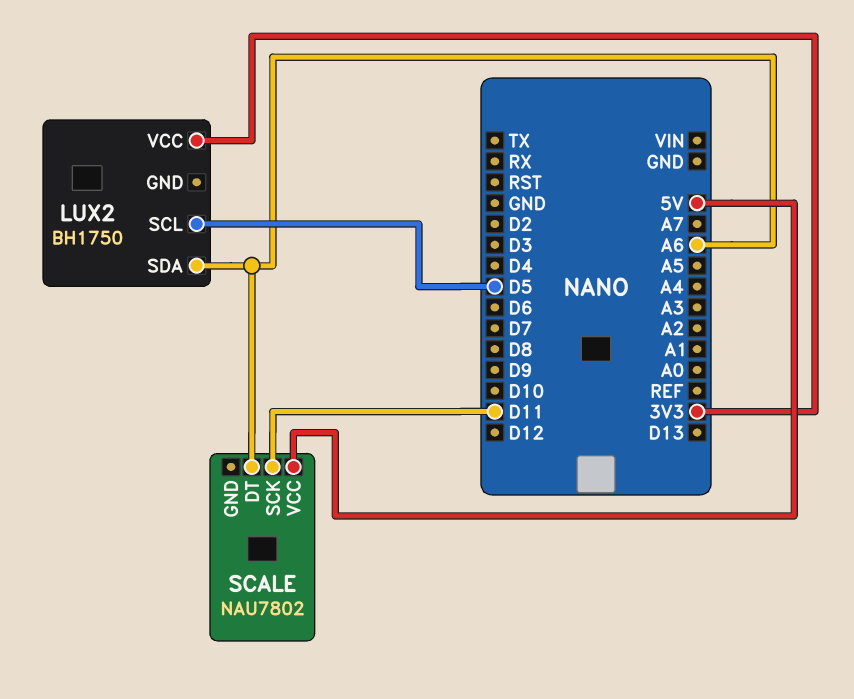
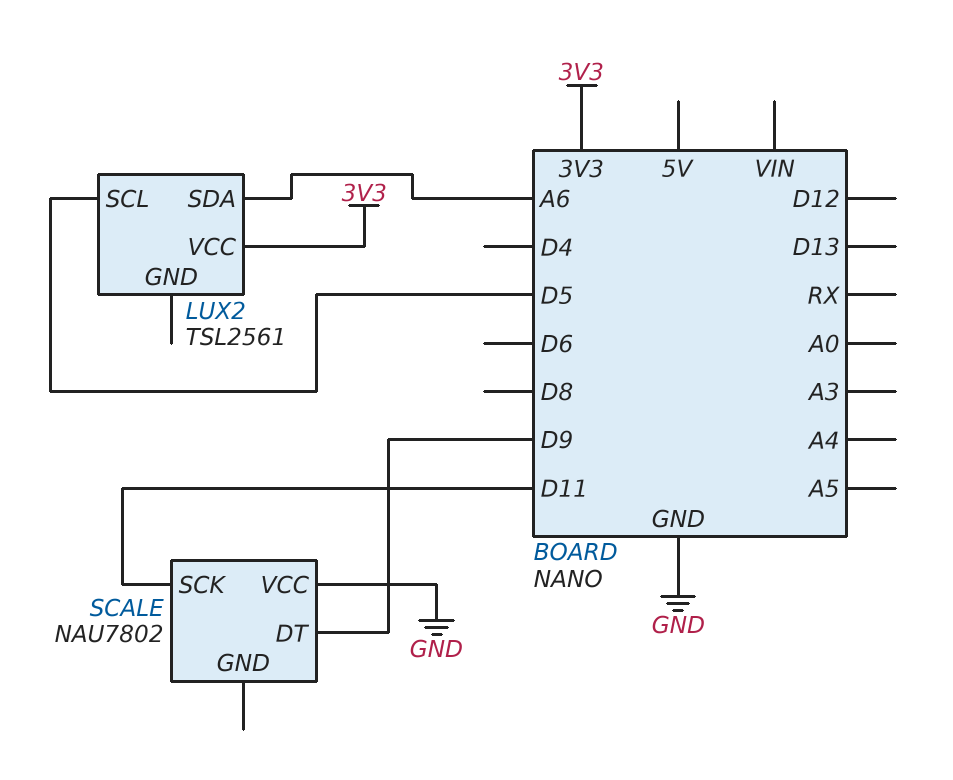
LUX2: BH1750 -> TSL2561
SCALE pin DT: A6 -> D9
SCALE pin VCC: 5V -> GND

